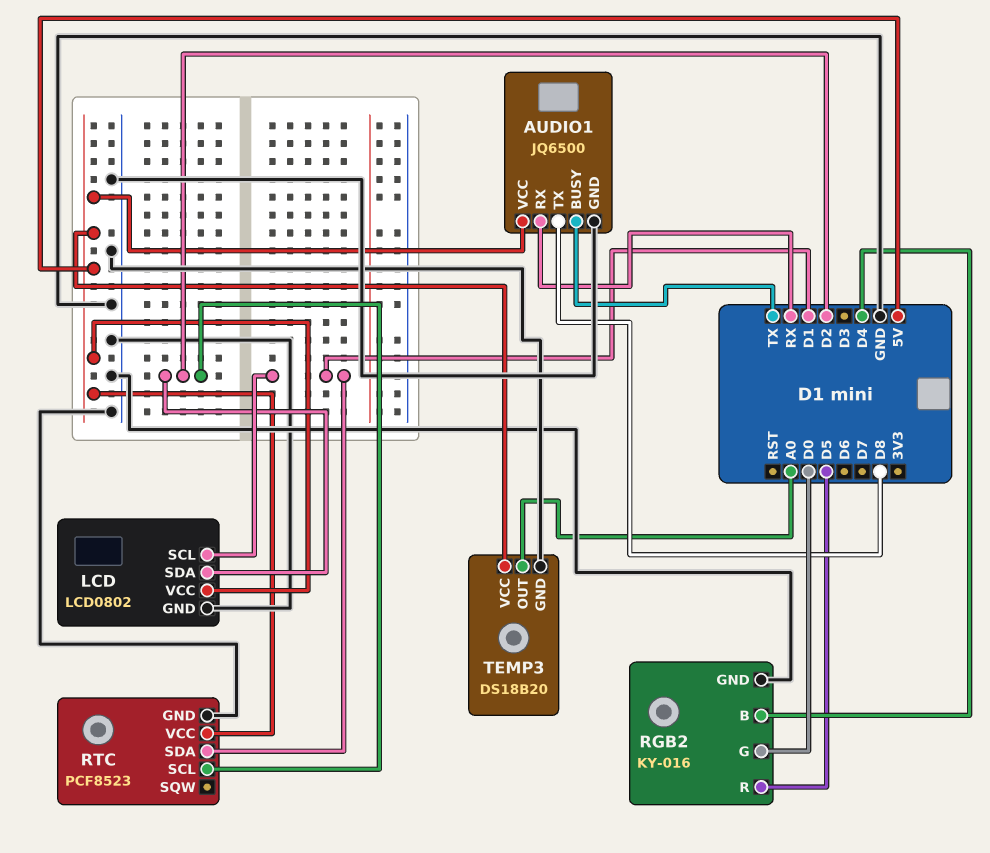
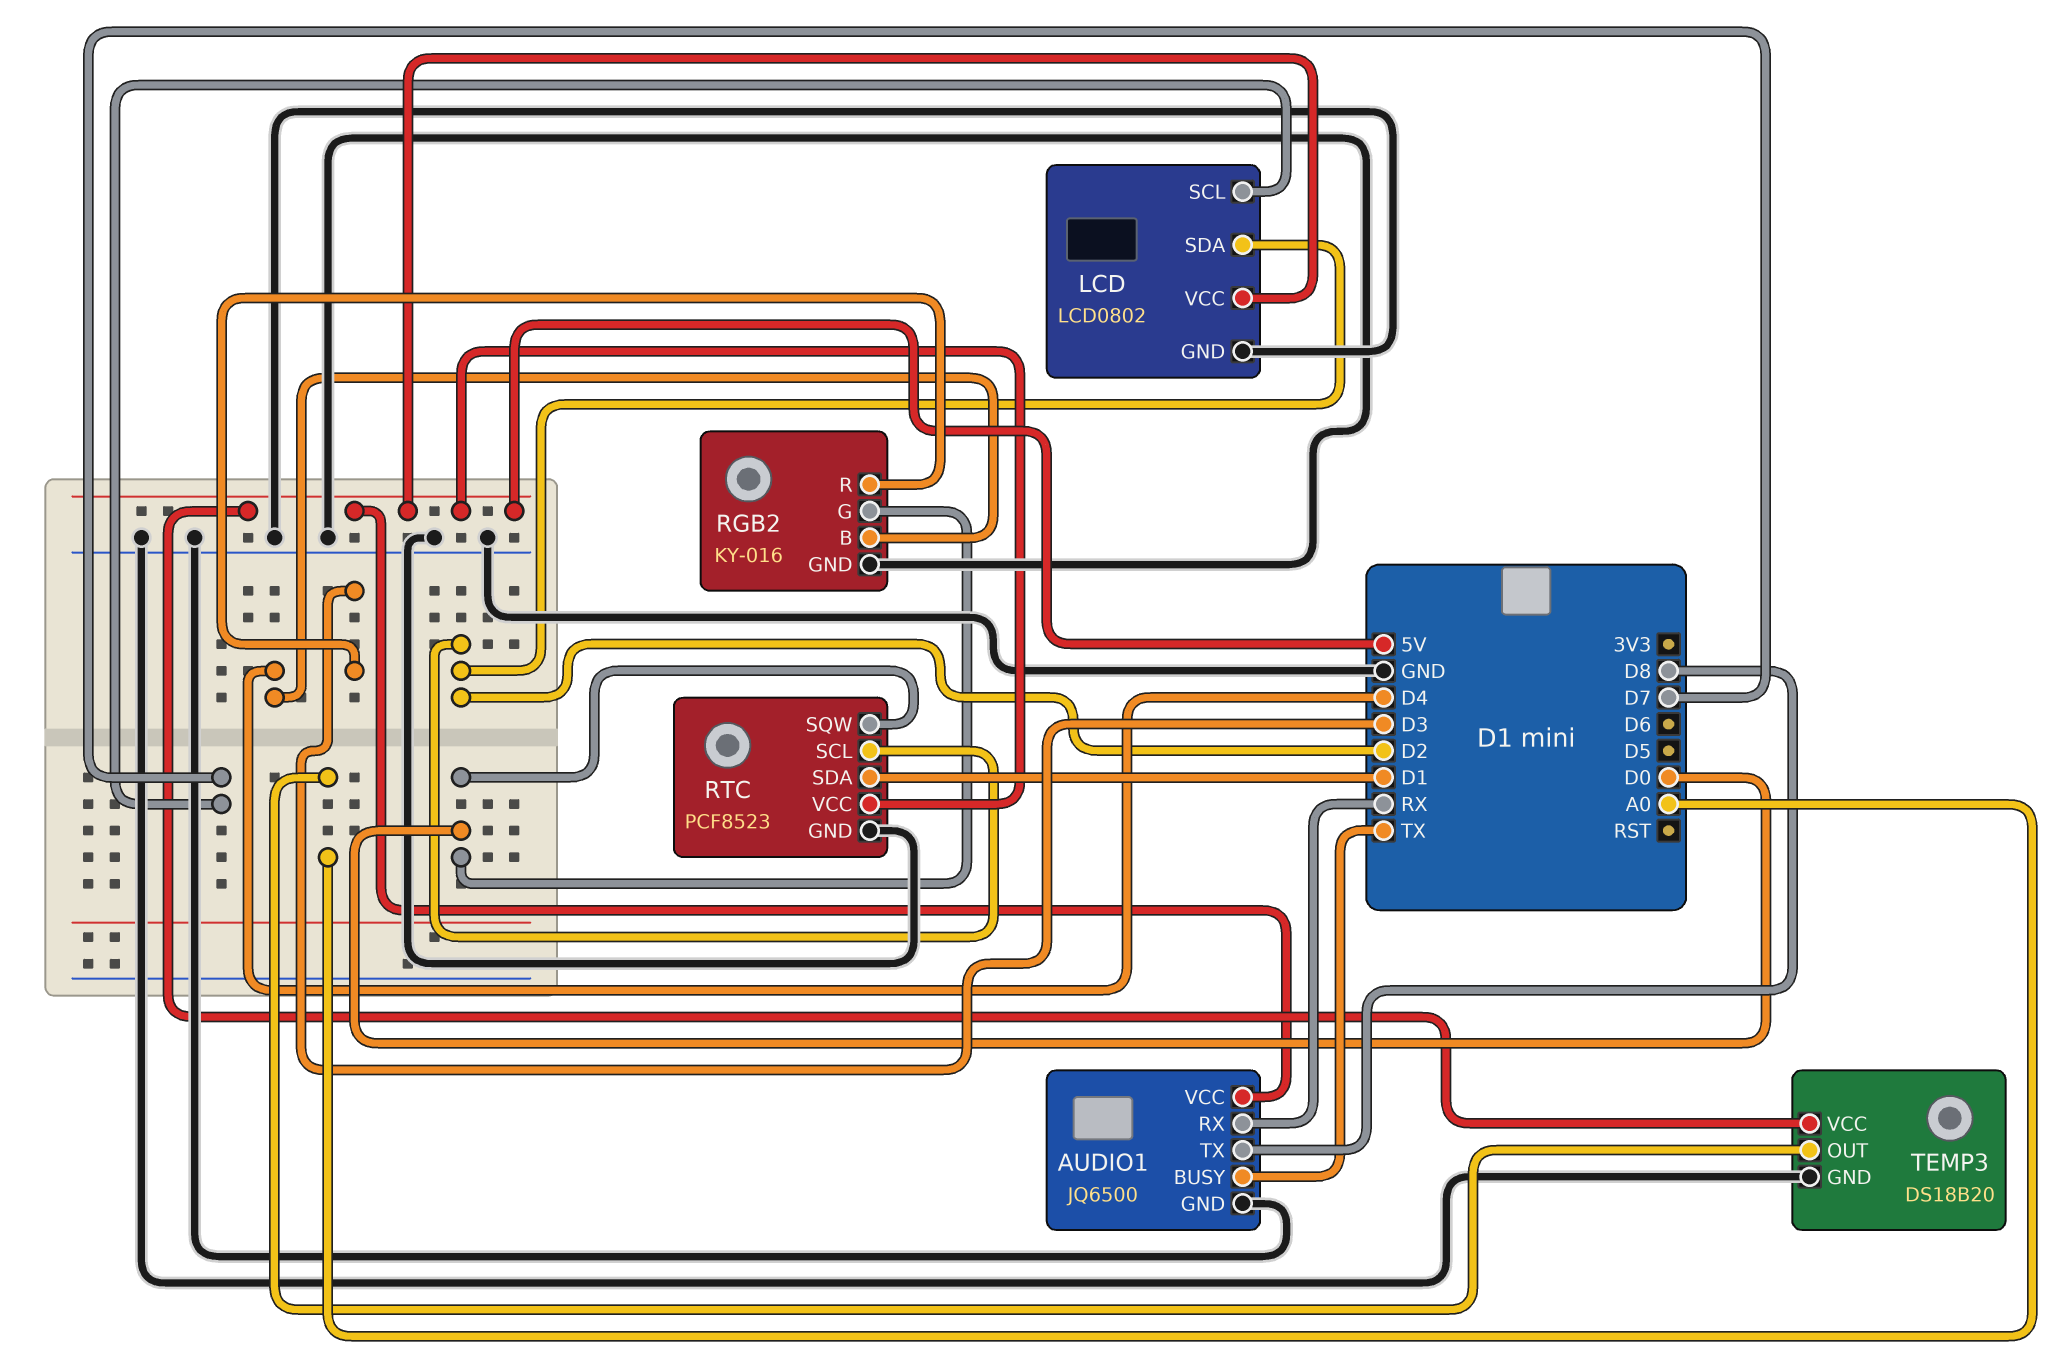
LCD pin SCL: D1 -> D7
RGB2 pin R: D5 -> D3
RTC pin SQW: none -> D0

